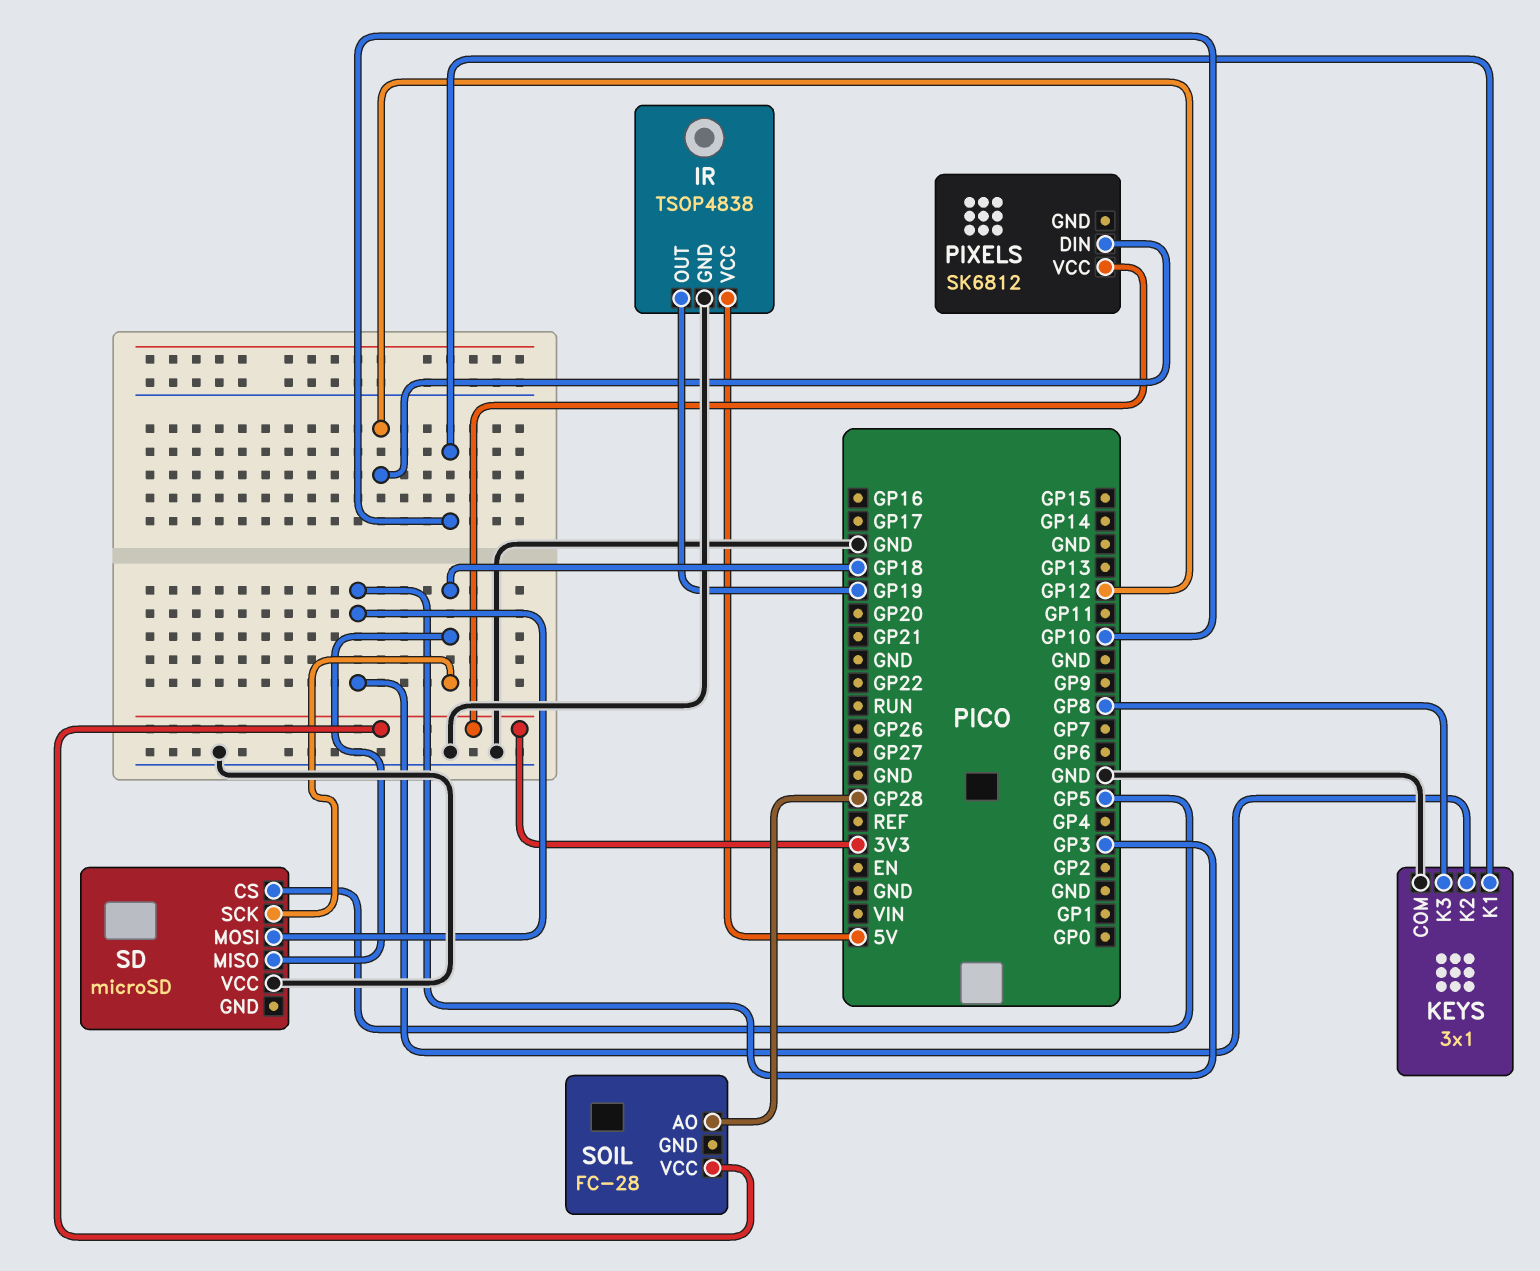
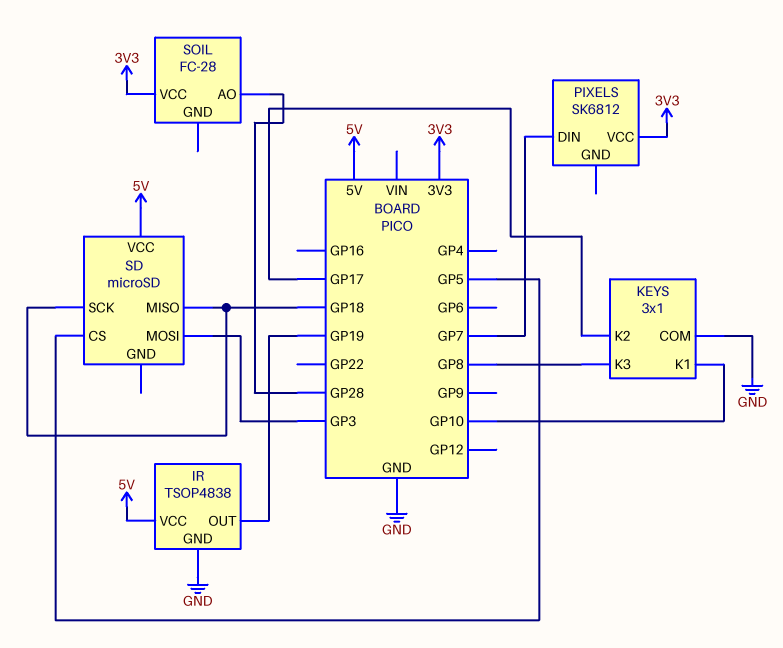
KEYS pin K2: GP3 -> GP17
PIXELS pin DIN: GP12 -> GP7
SD pin VCC: GND -> 5V

